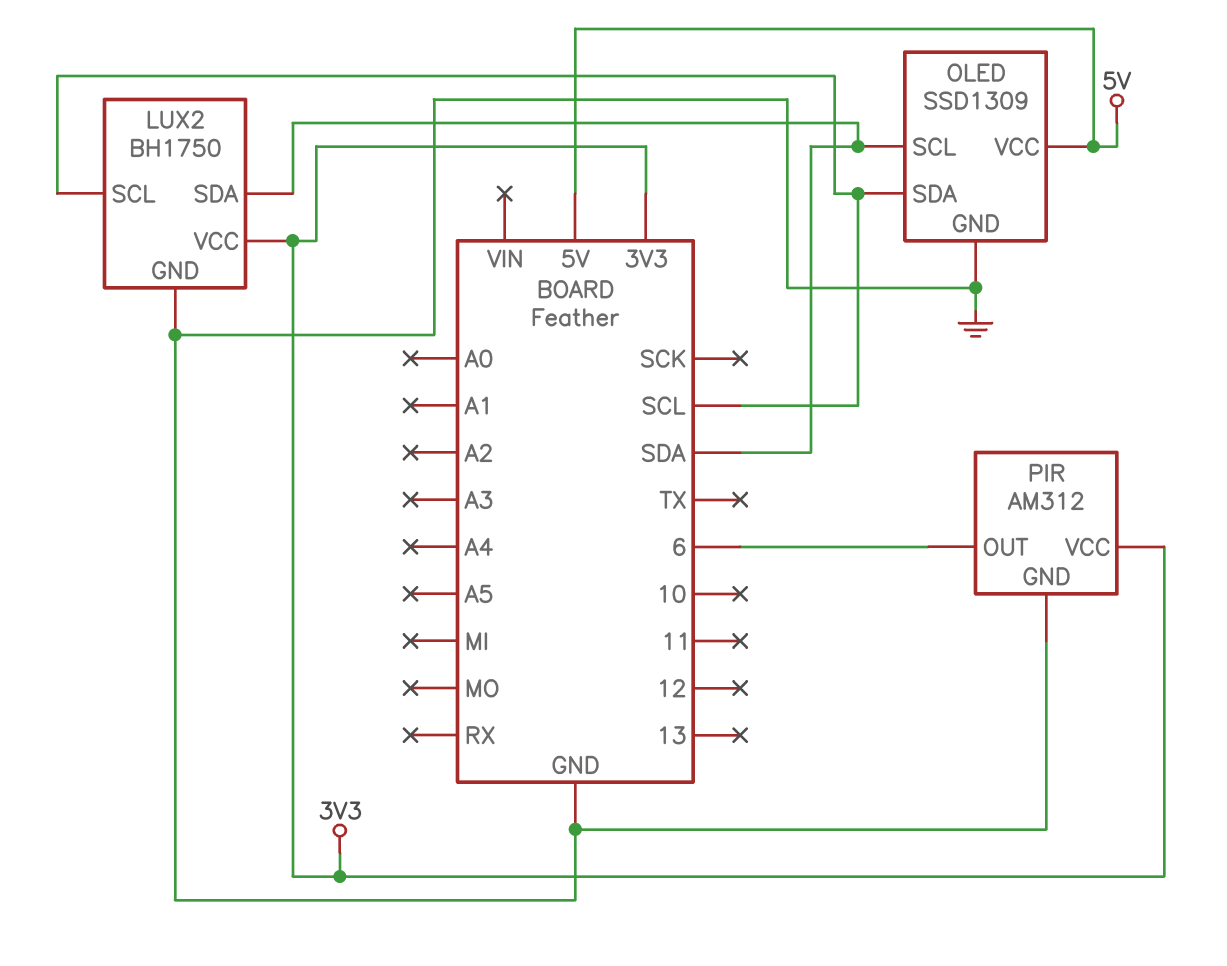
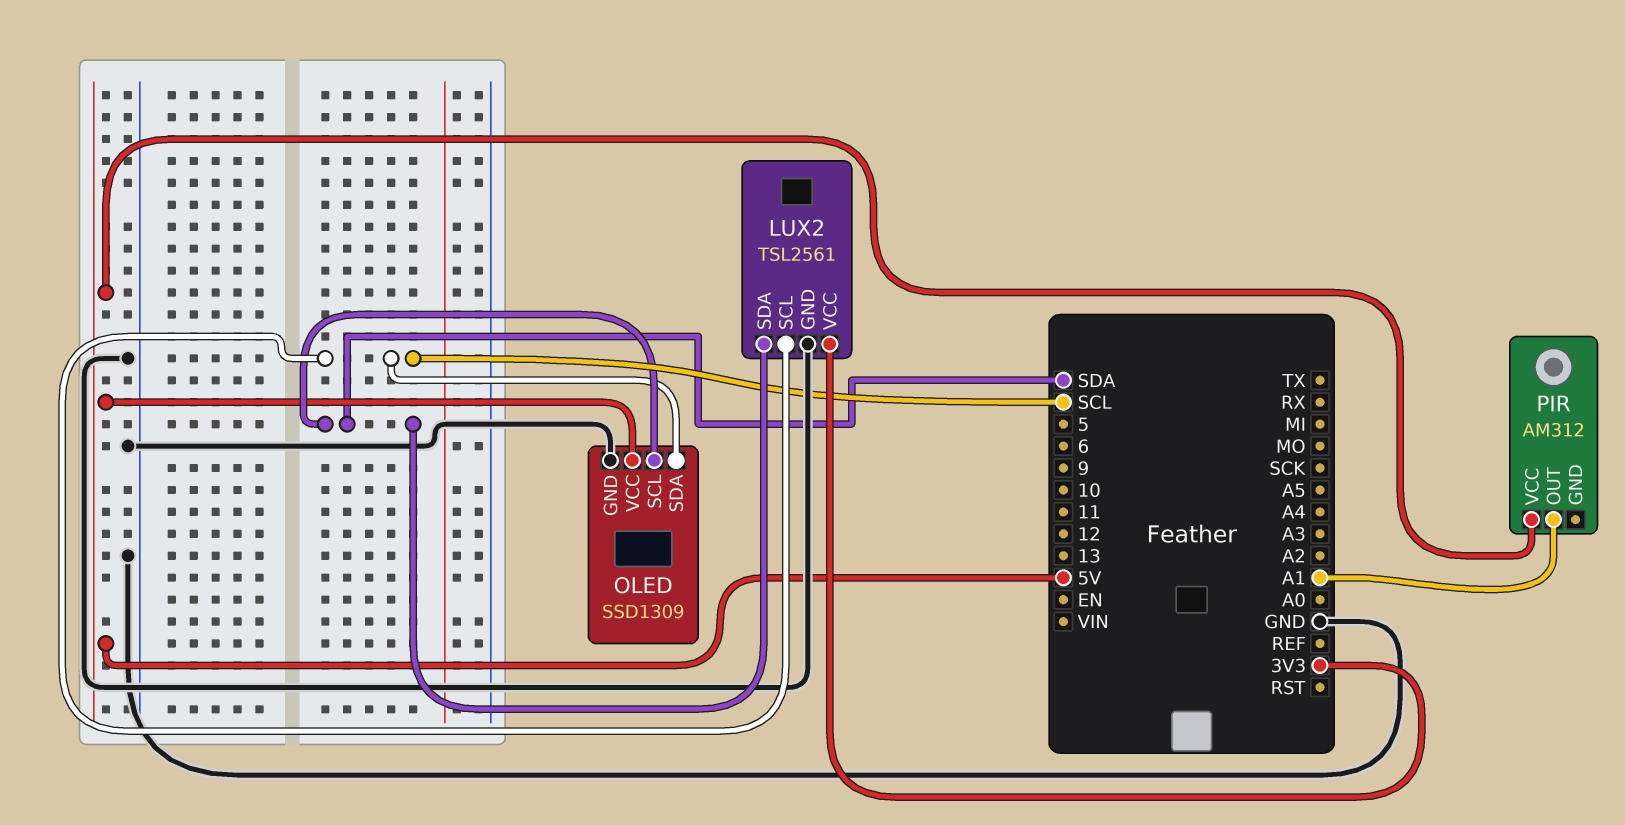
LUX2: BH1750 -> TSL2561
PIR pin GND: GND -> none
PIR pin OUT: 6 -> A1
PIR pin VCC: 3V3 -> 5V

